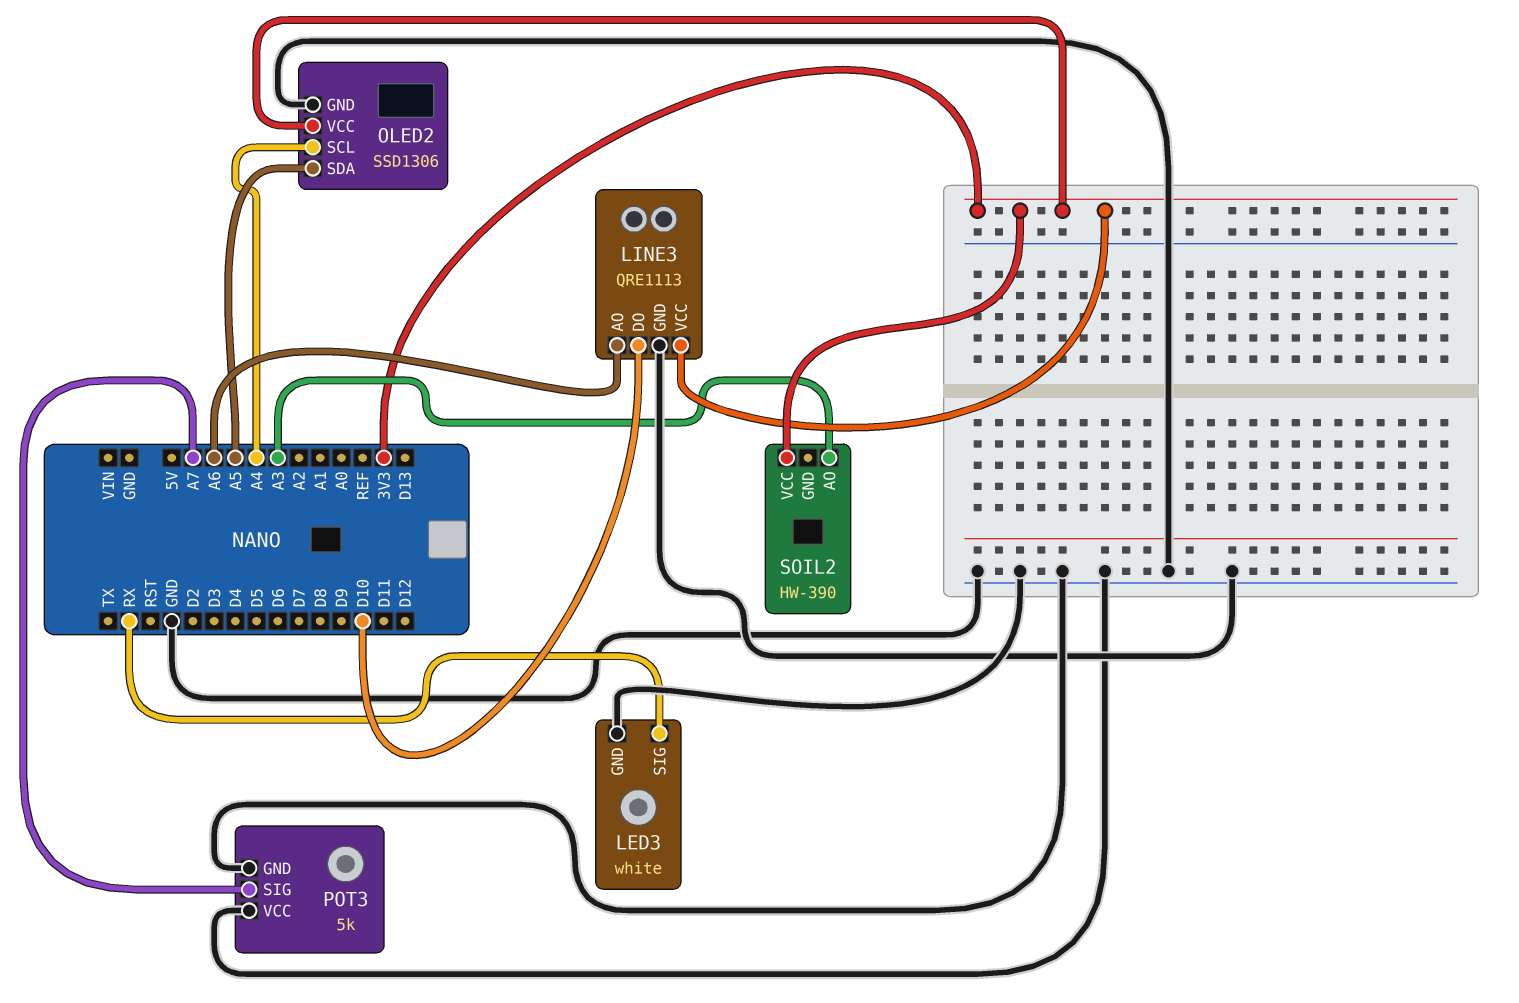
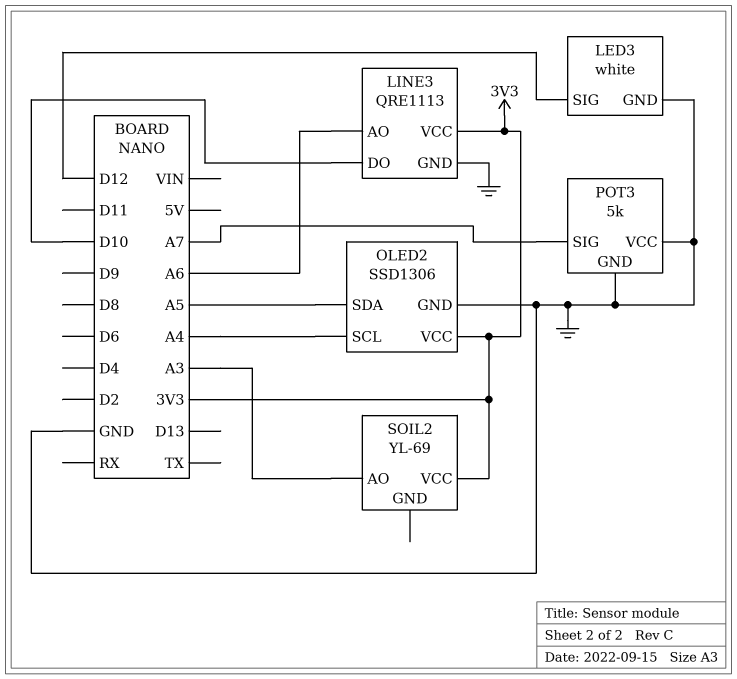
LED3 pin SIG: RX -> D12
SOIL2: HW-390 -> YL-69

